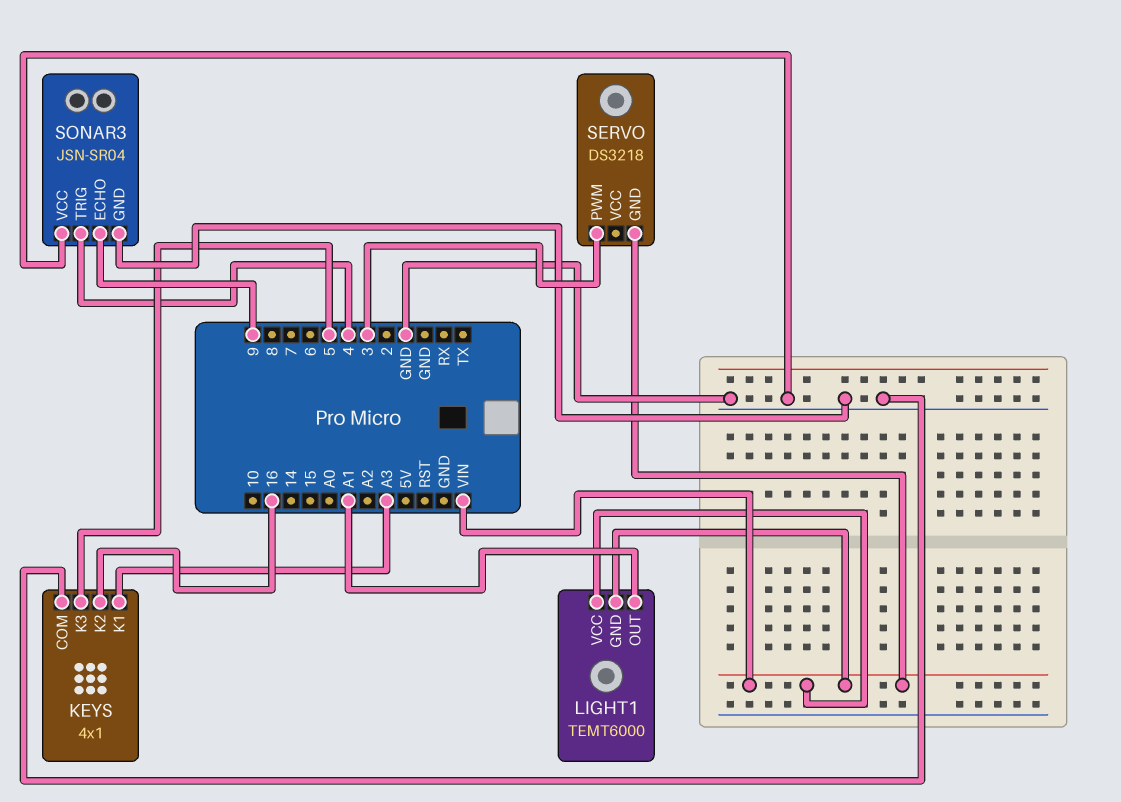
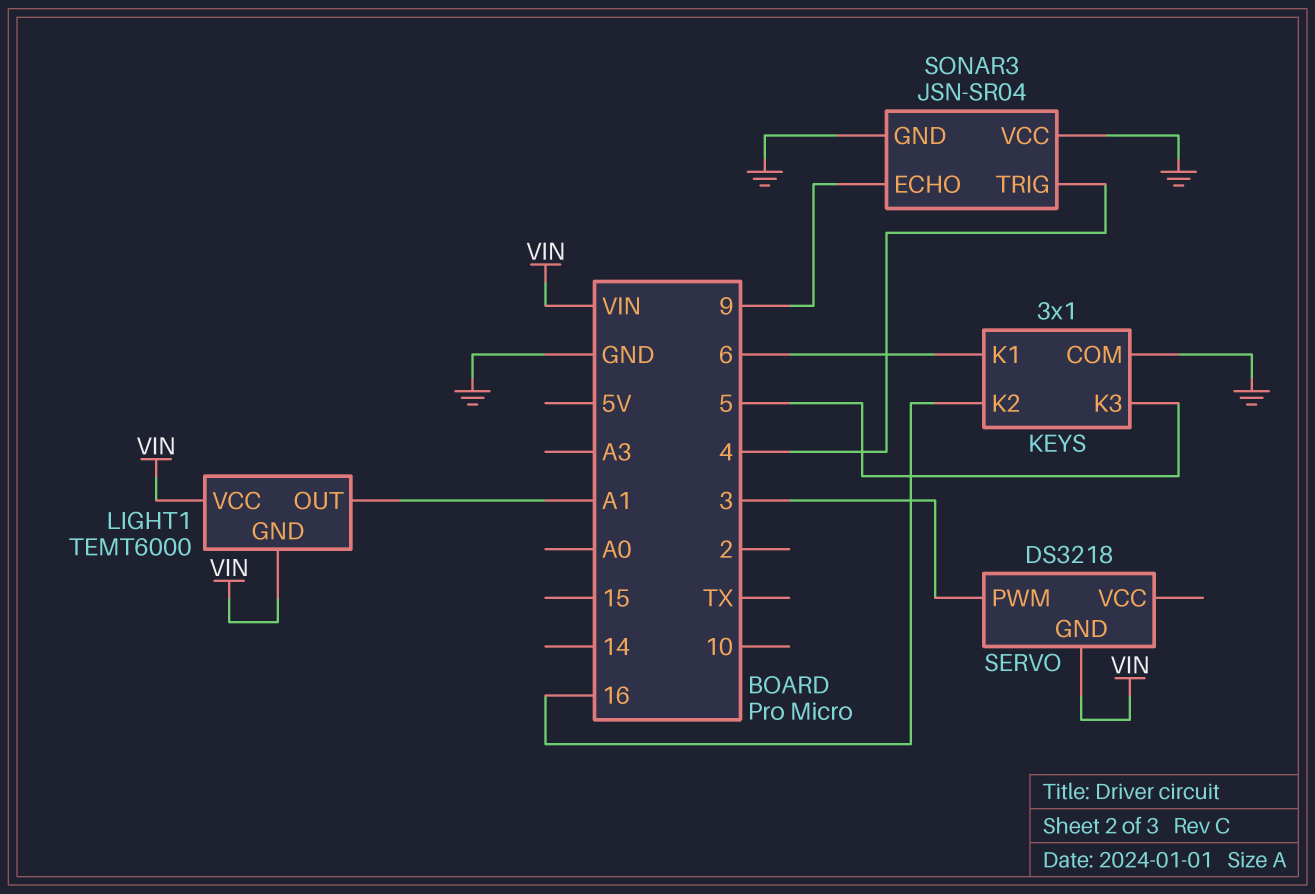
KEYS: 4x1 -> 3x1
KEYS pin K1: A3 -> 6

